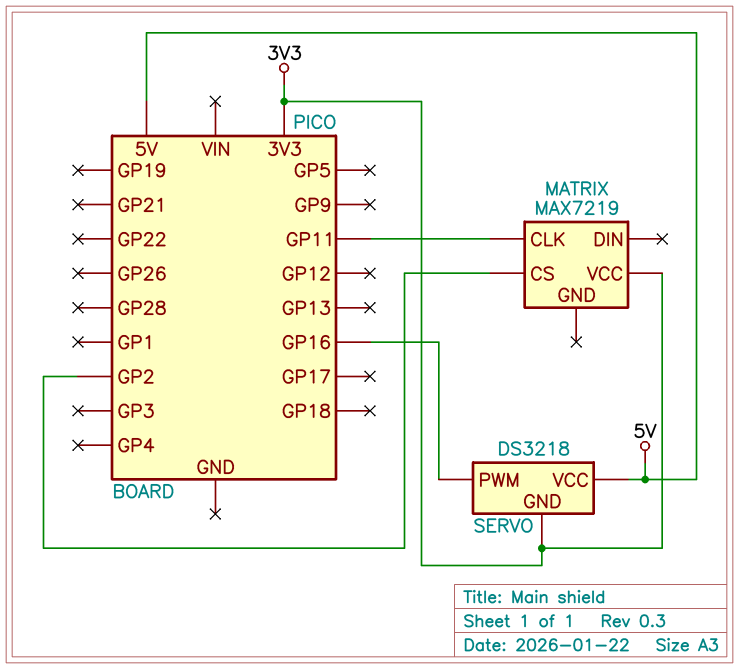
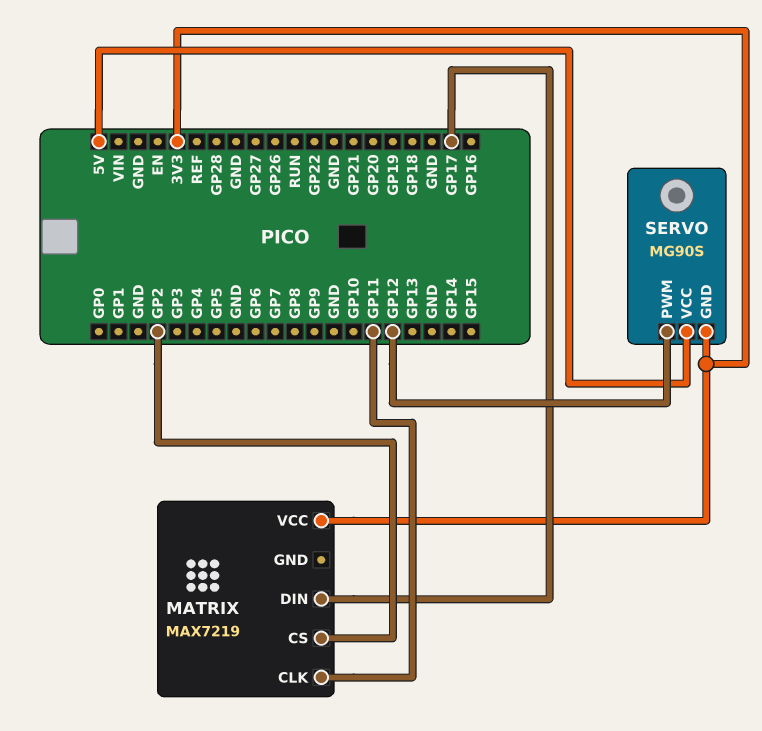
MATRIX pin DIN: none -> GP17
SERVO: DS3218 -> MG90S
SERVO pin PWM: GP16 -> GP12

